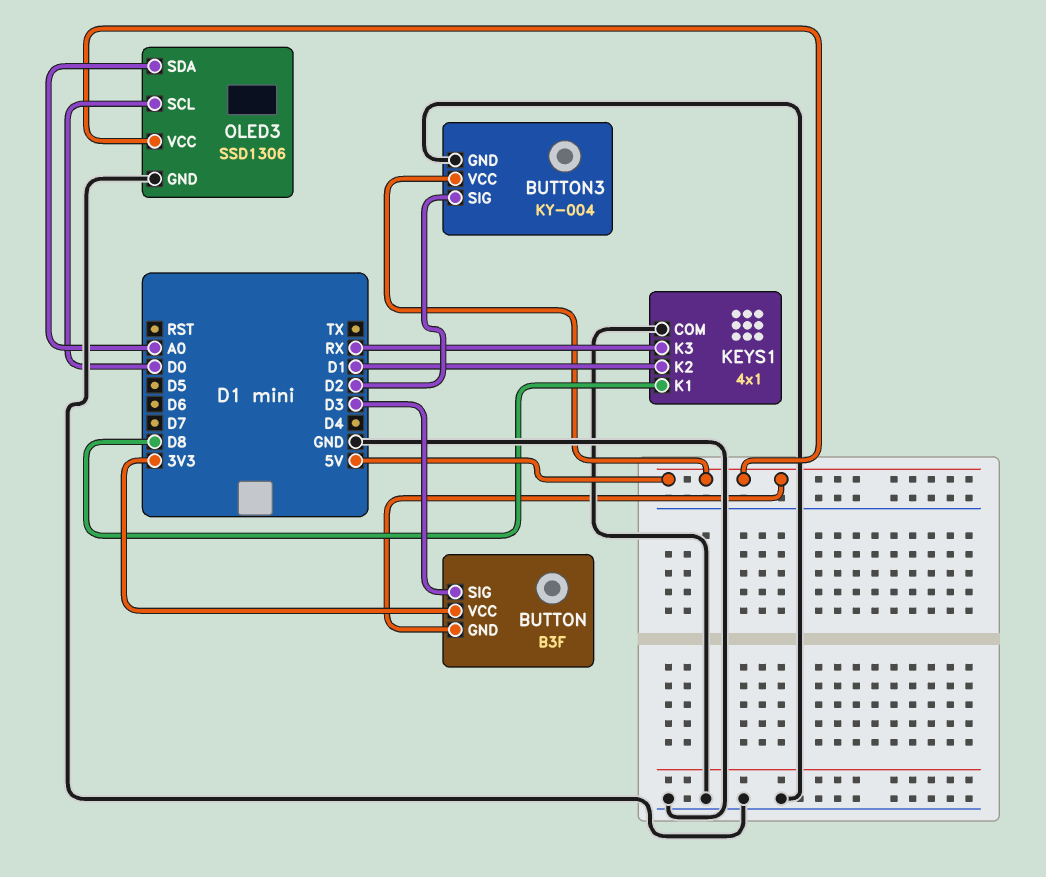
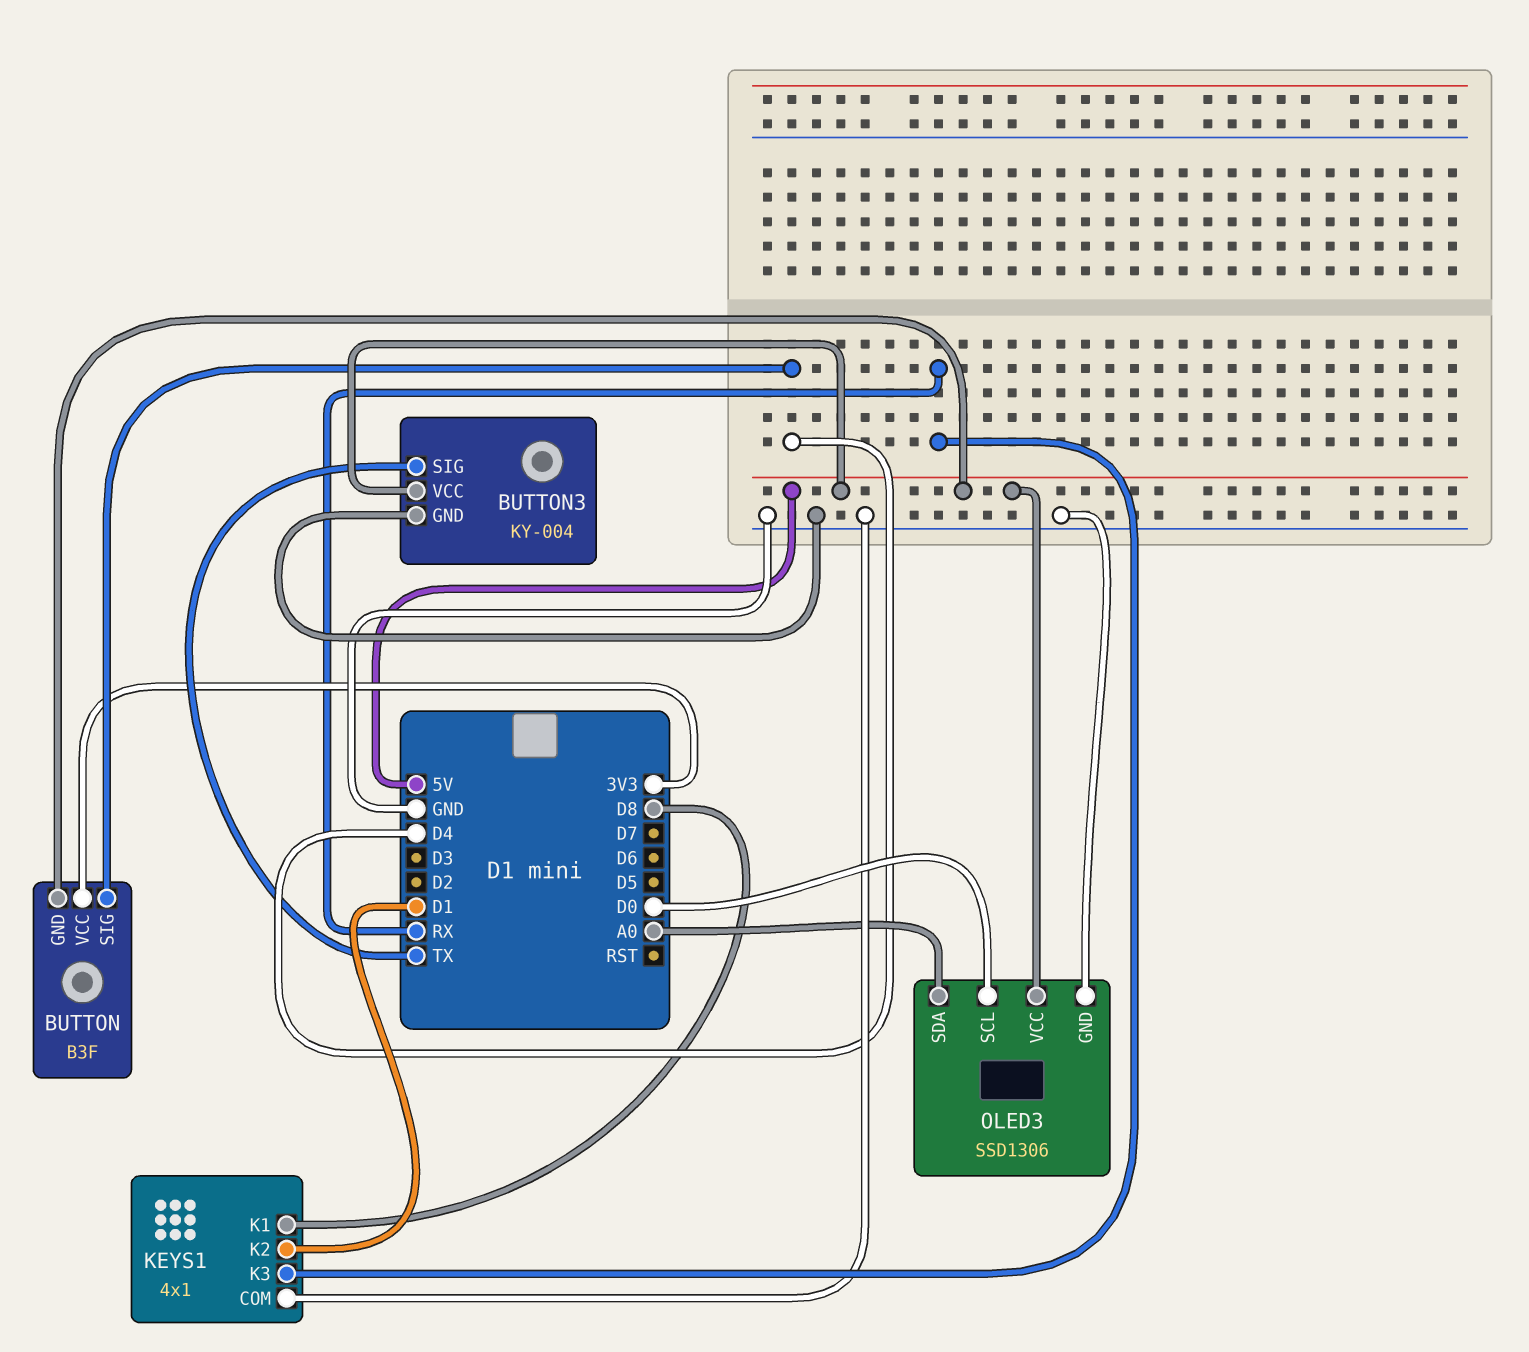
BUTTON pin SIG: D3 -> D4
BUTTON3 pin SIG: D2 -> TX

